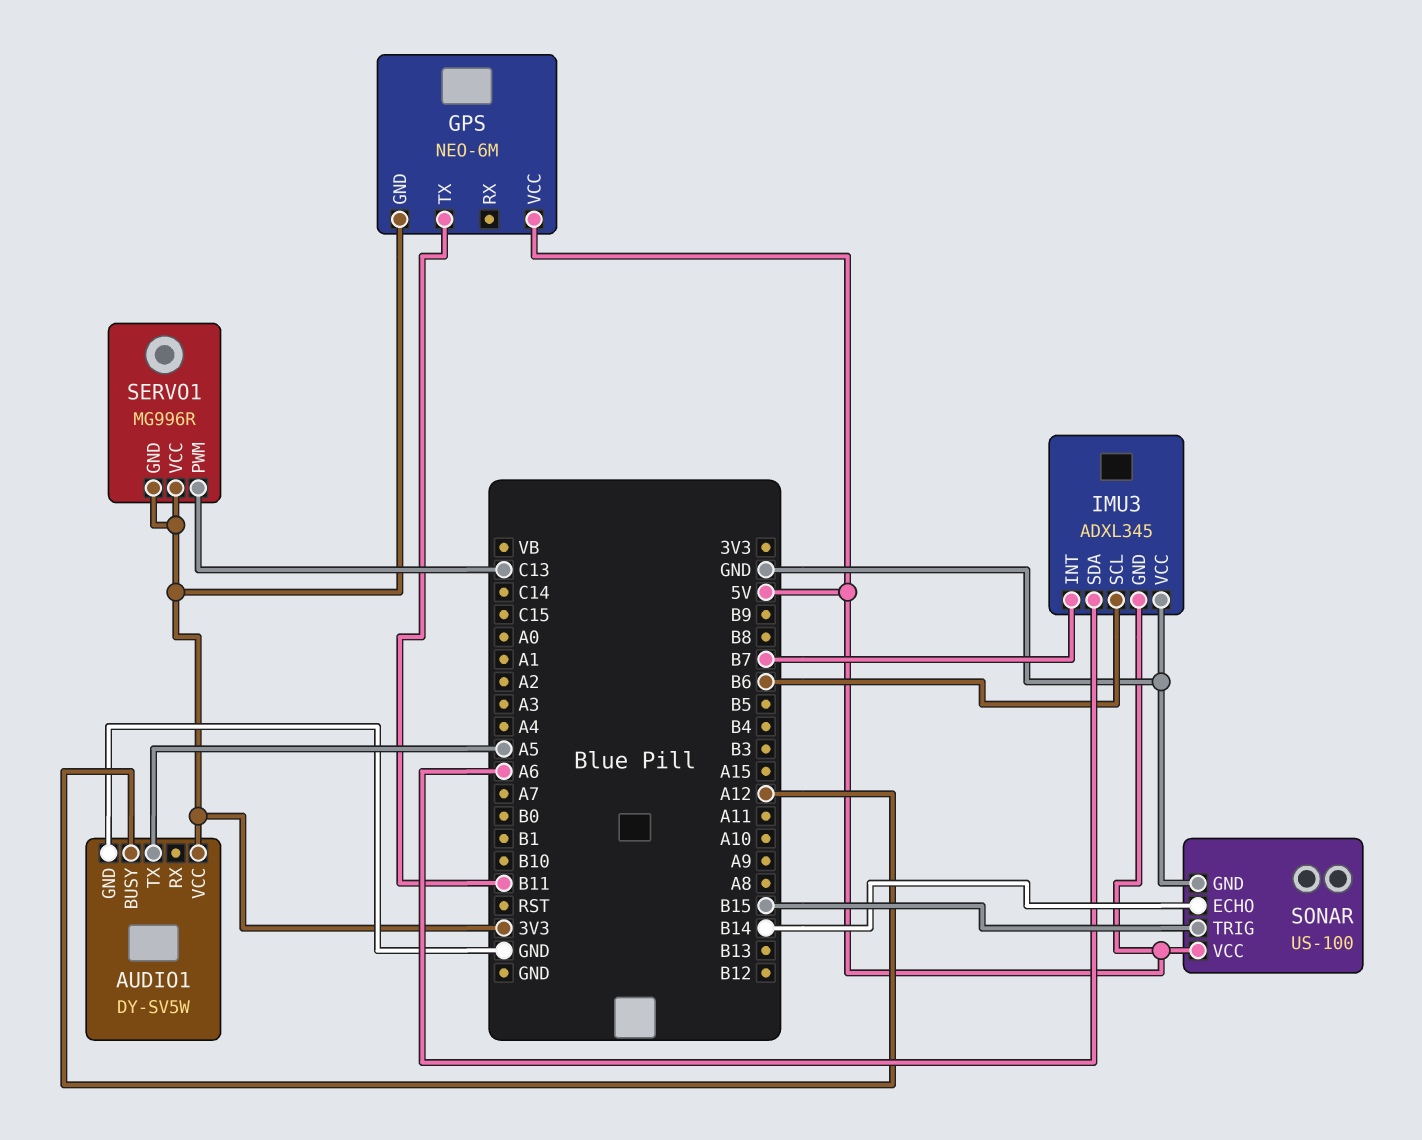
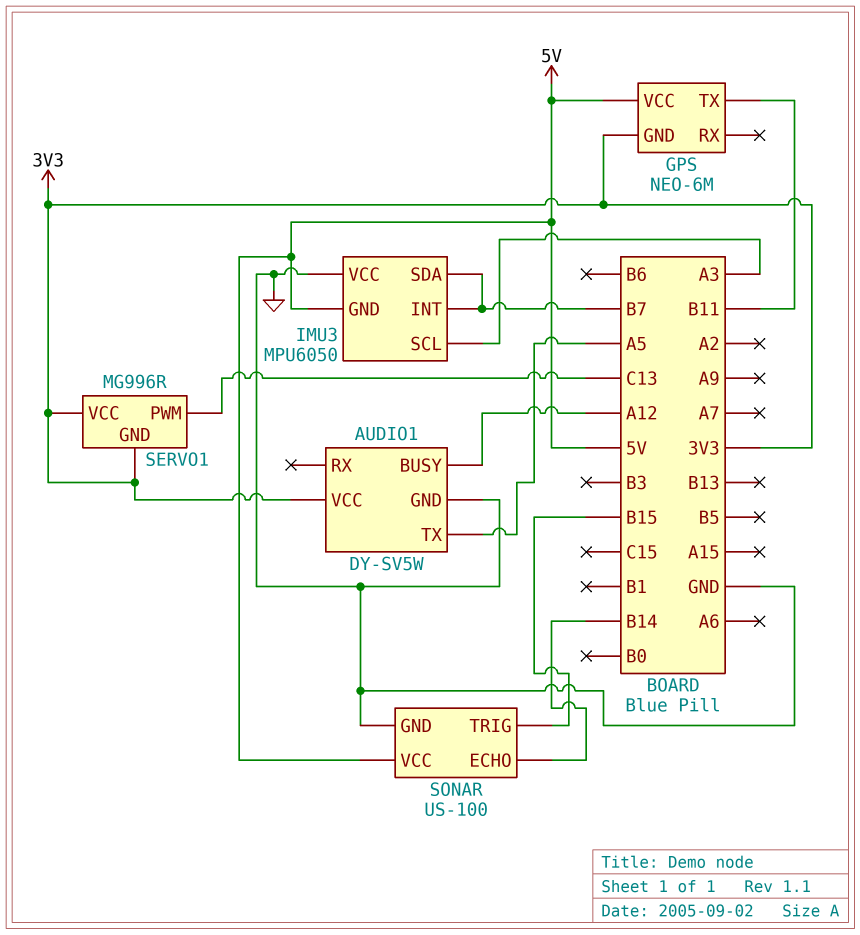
IMU3: ADXL345 -> MPU6050
IMU3 pin SCL: B6 -> A3
IMU3 pin SDA: A6 -> B7

